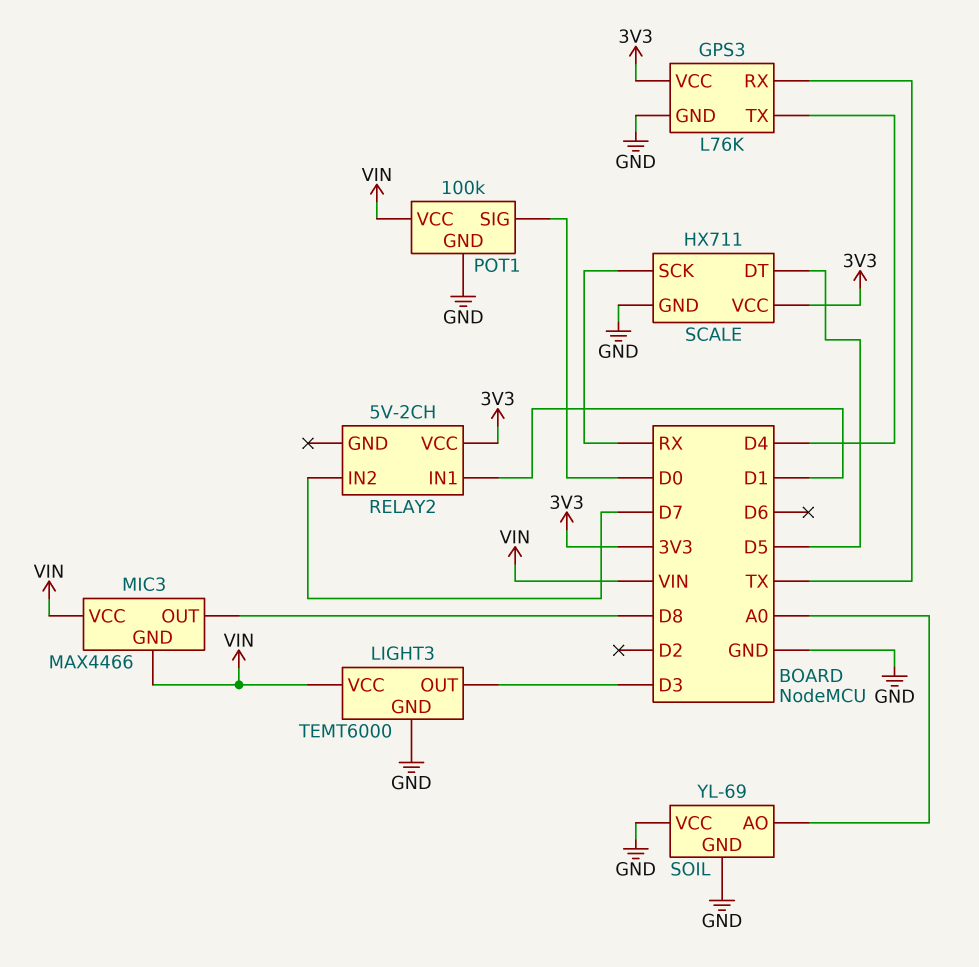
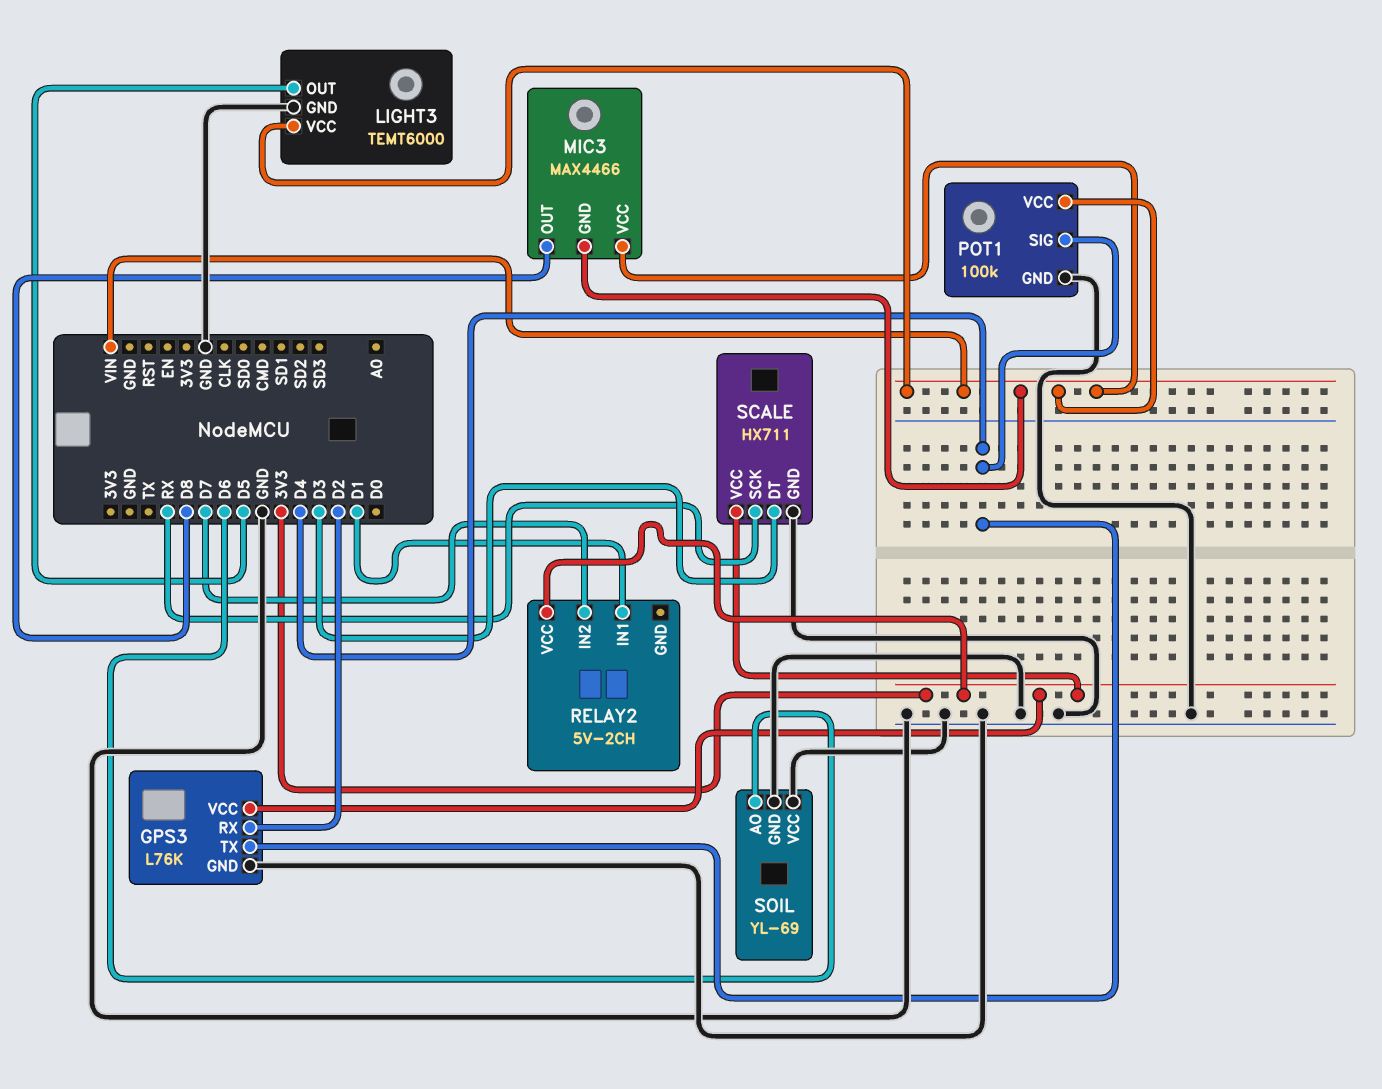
GPS3 pin RX: TX -> D2
LIGHT3 pin OUT: D3 -> D5
POT1 pin SIG: D0 -> D4
SCALE pin DT: D5 -> D3
SOIL pin AO: A0 -> D6

